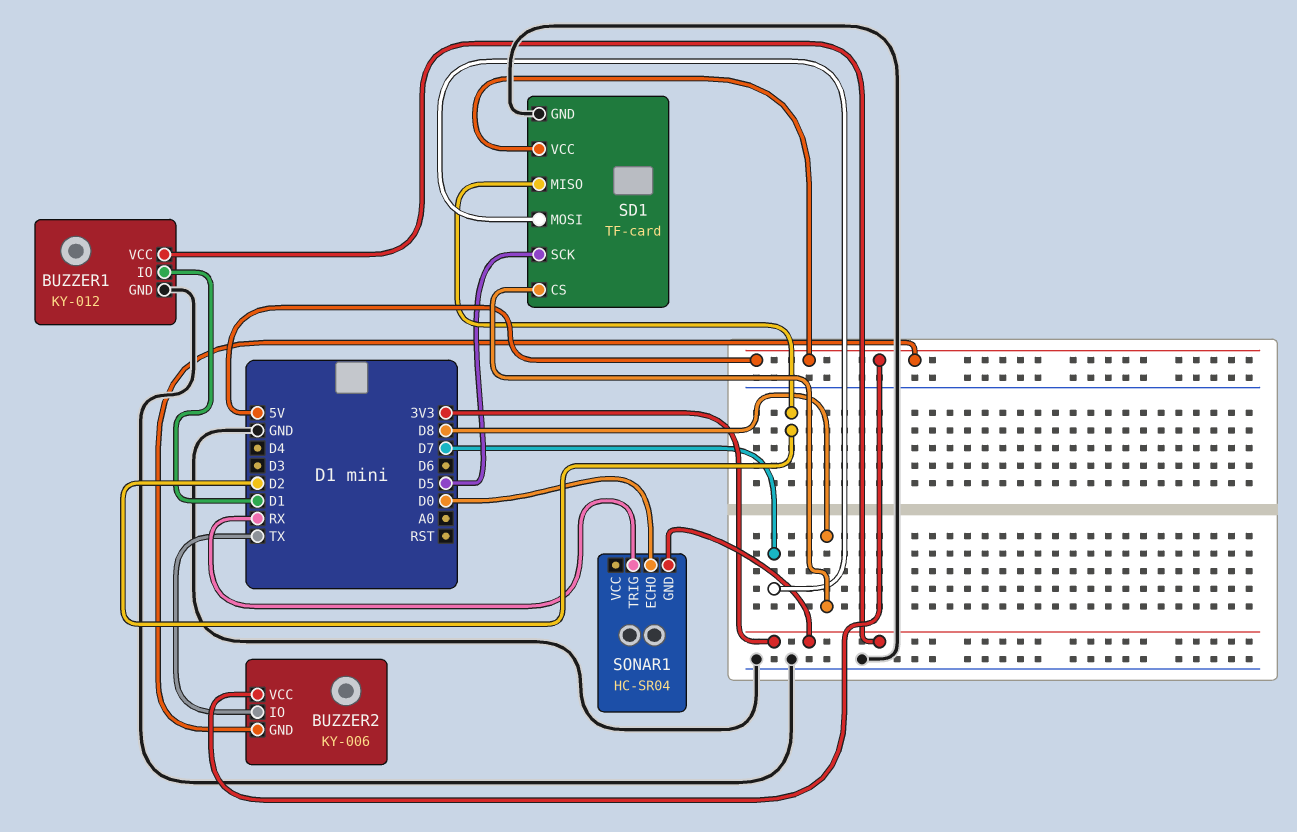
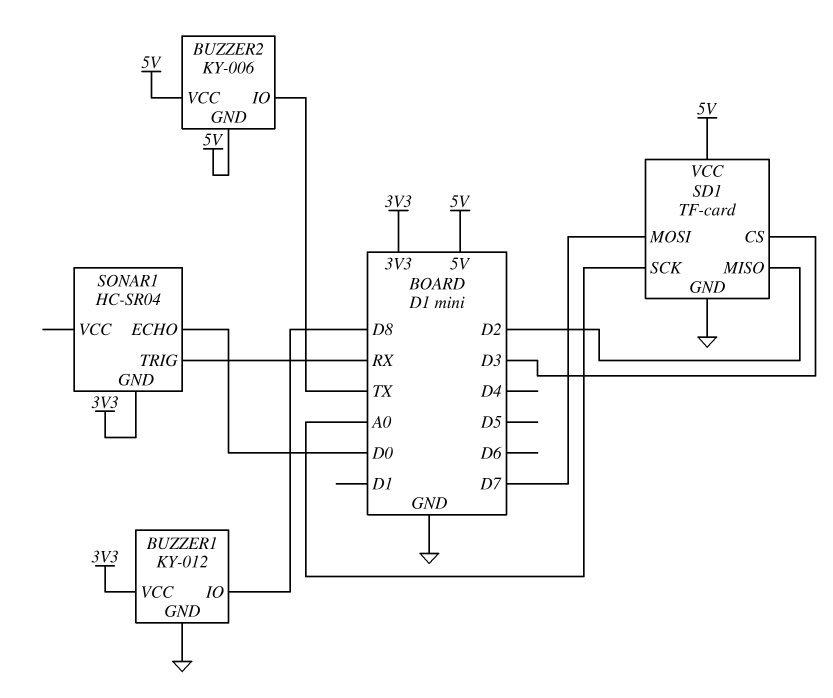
BUZZER1 pin IO: D1 -> D8
SD1 pin CS: D8 -> D3
SD1 pin SCK: D5 -> A0

